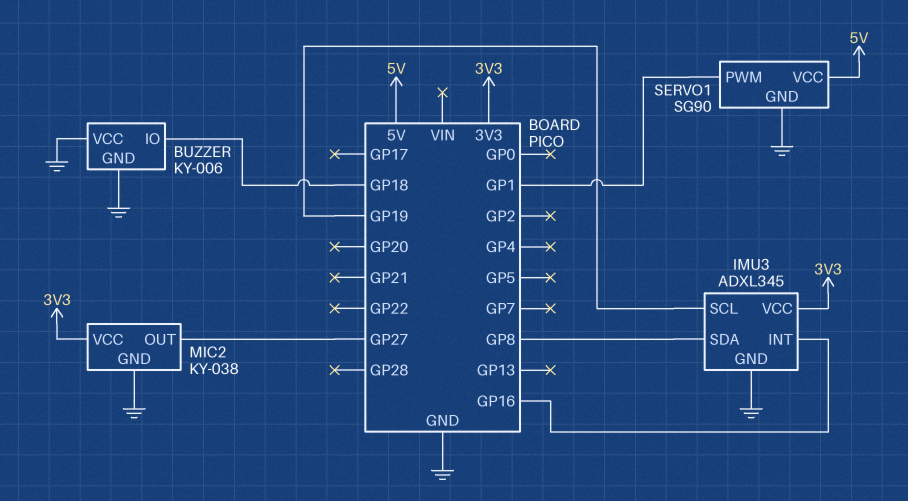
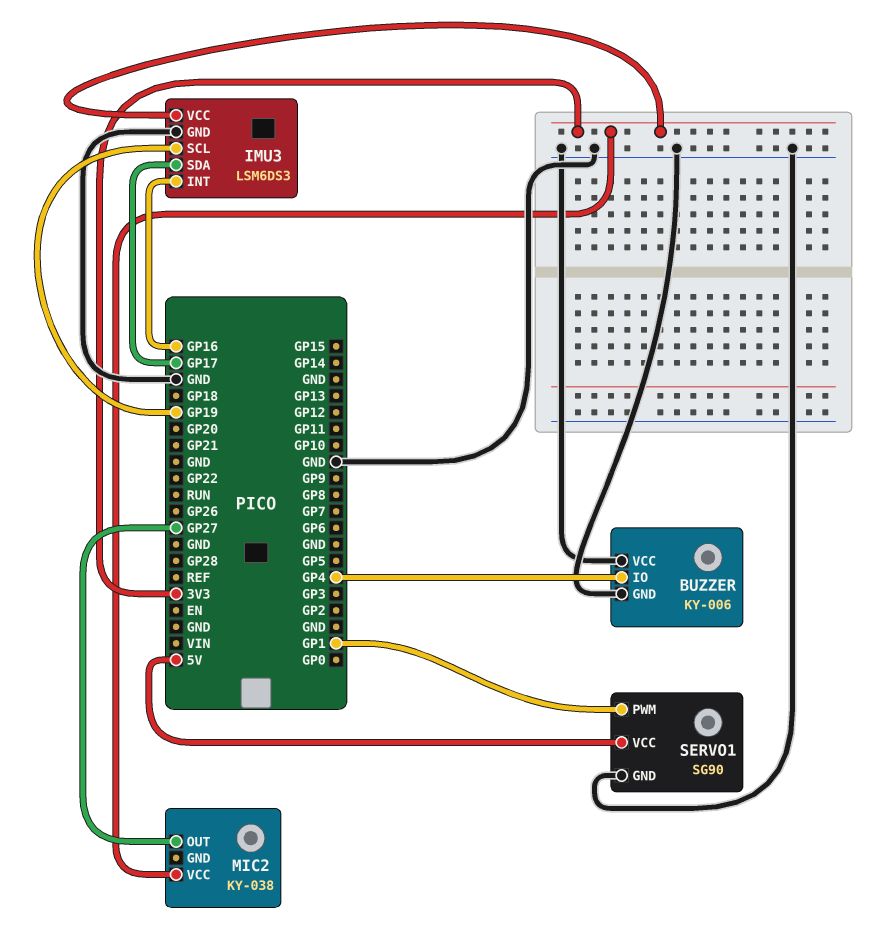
BUZZER pin IO: GP18 -> GP4
IMU3: ADXL345 -> LSM6DS3
IMU3 pin SDA: GP8 -> GP17
MIC2 pin GND: GND -> none

